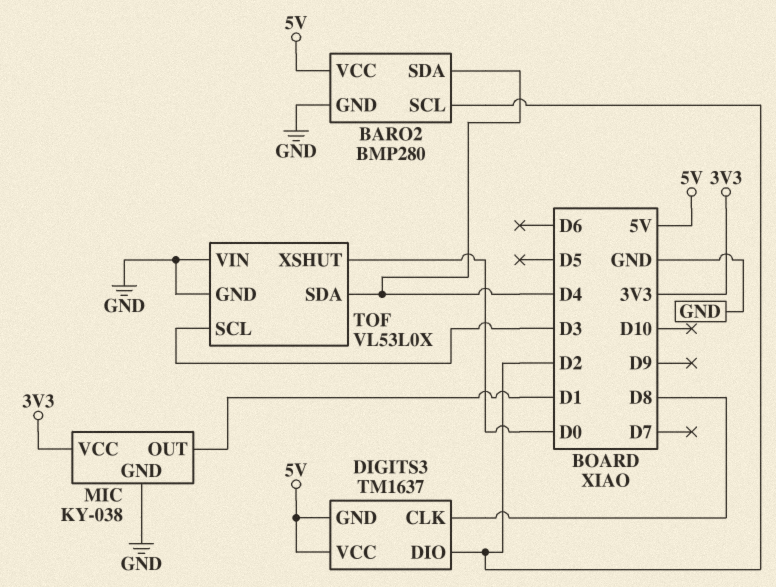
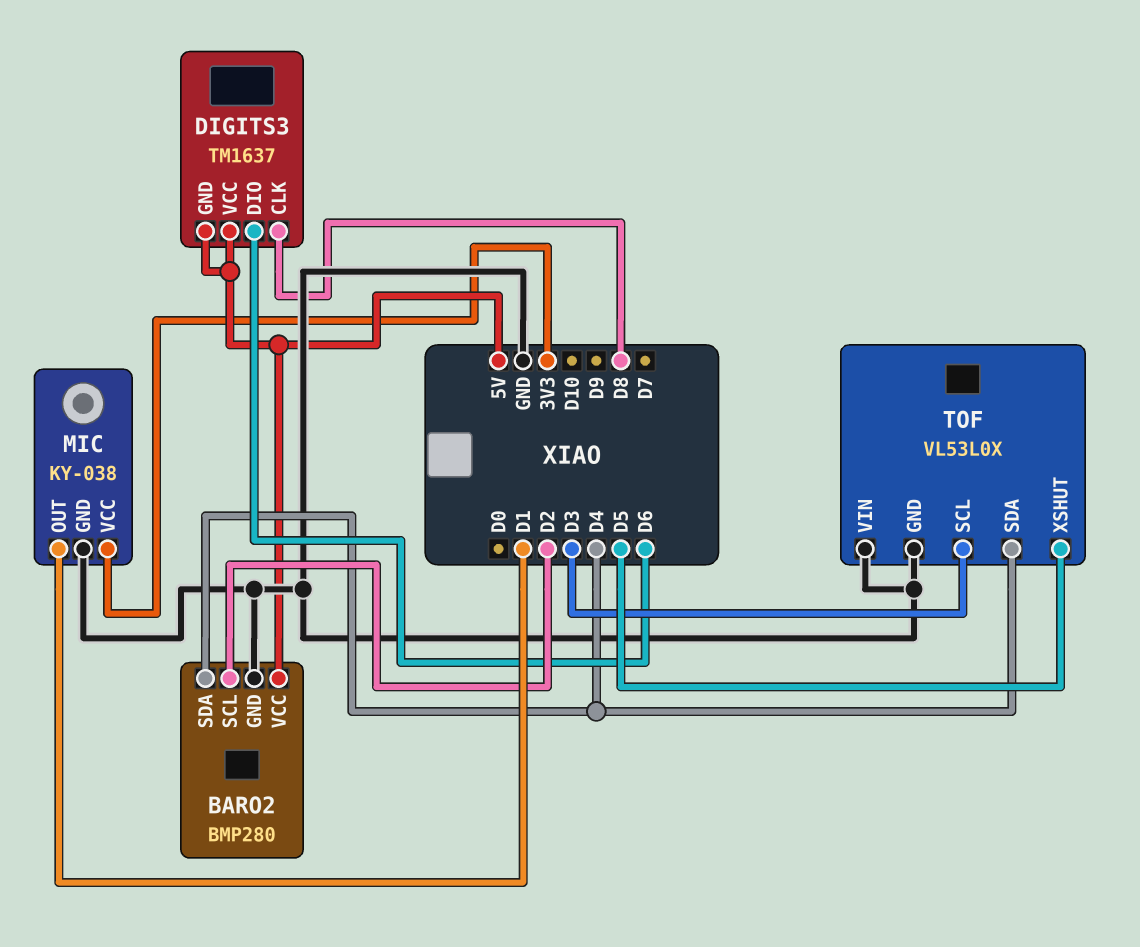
DIGITS3 pin DIO: D2 -> D6
TOF pin XSHUT: D0 -> D5

